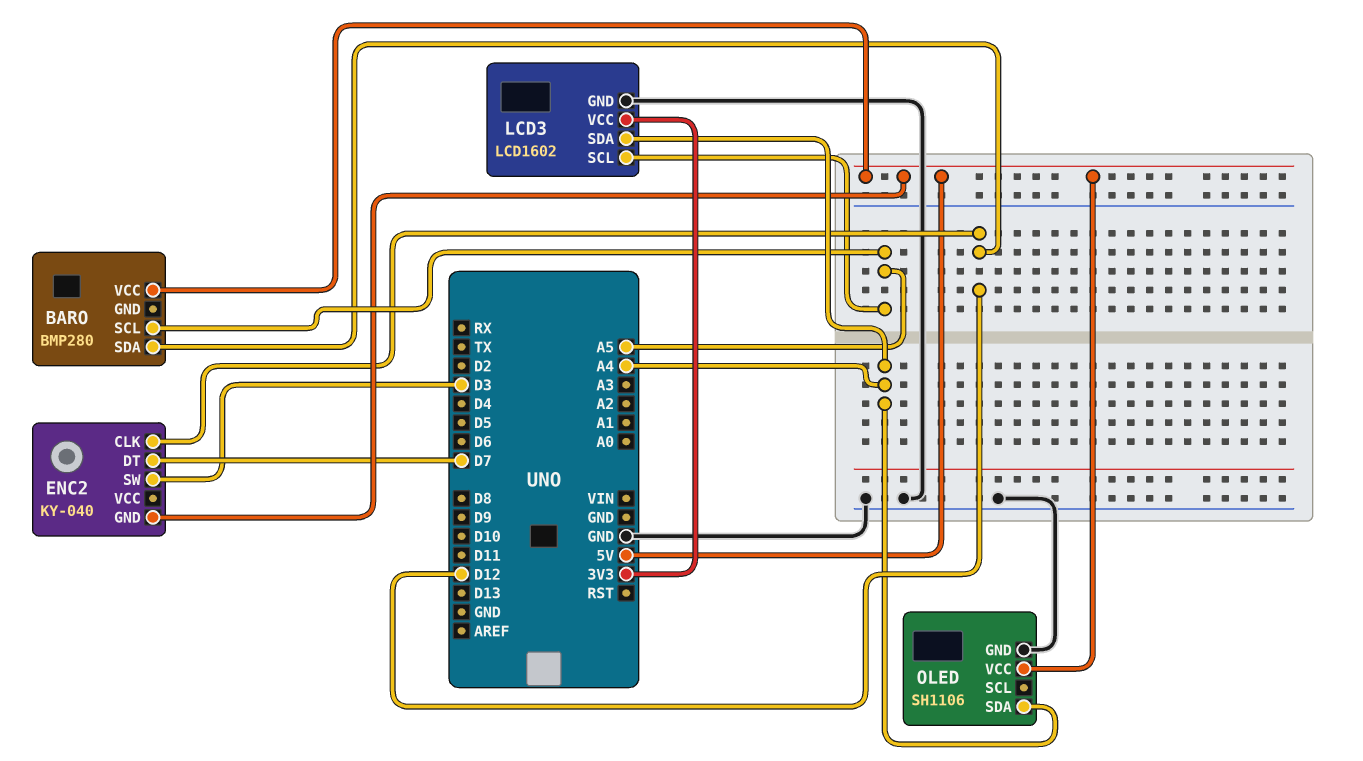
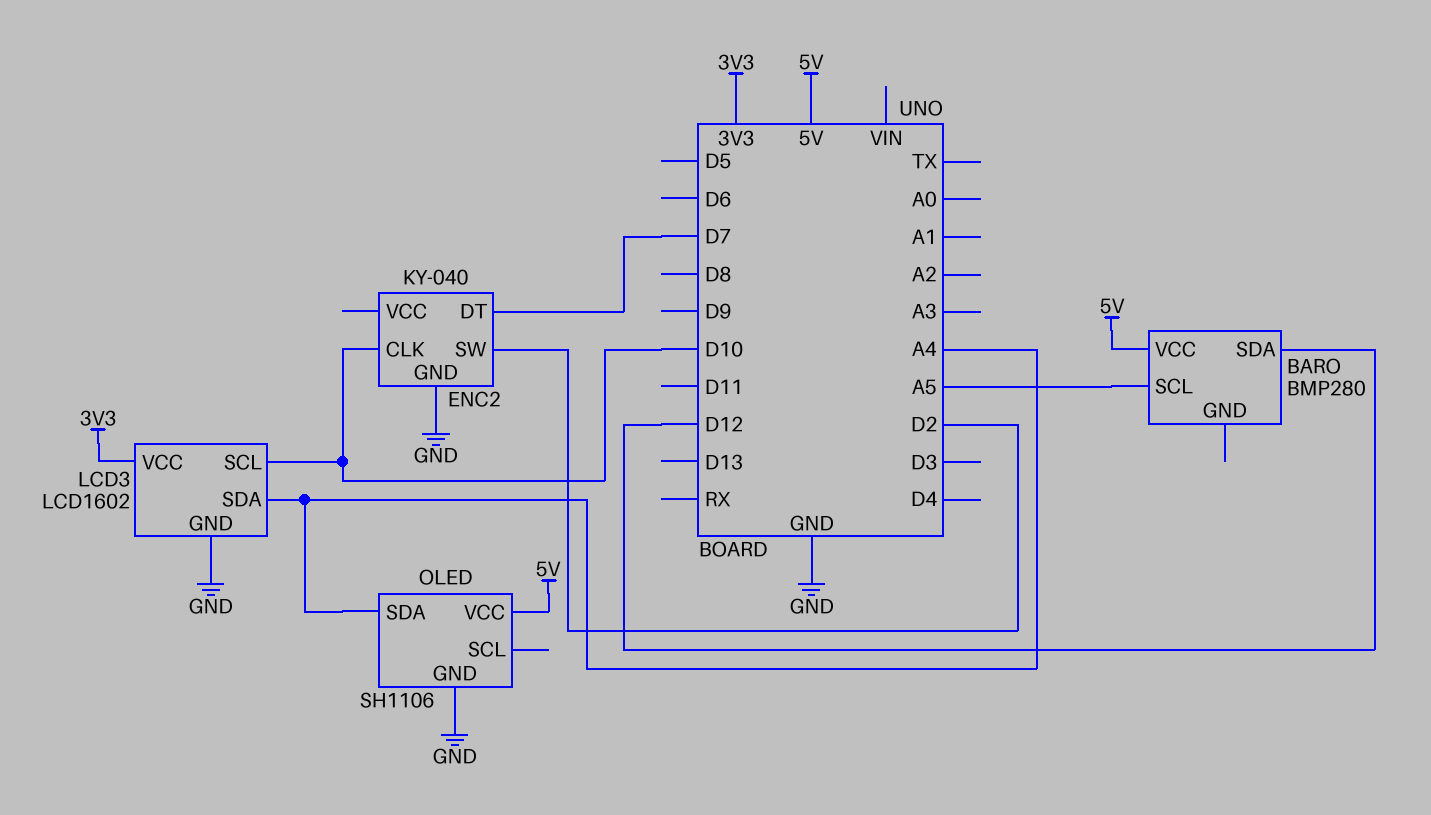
ENC2 pin CLK: D12 -> D10
ENC2 pin GND: 5V -> GND
ENC2 pin SW: D3 -> D2
LCD3 pin SCL: A5 -> D10

